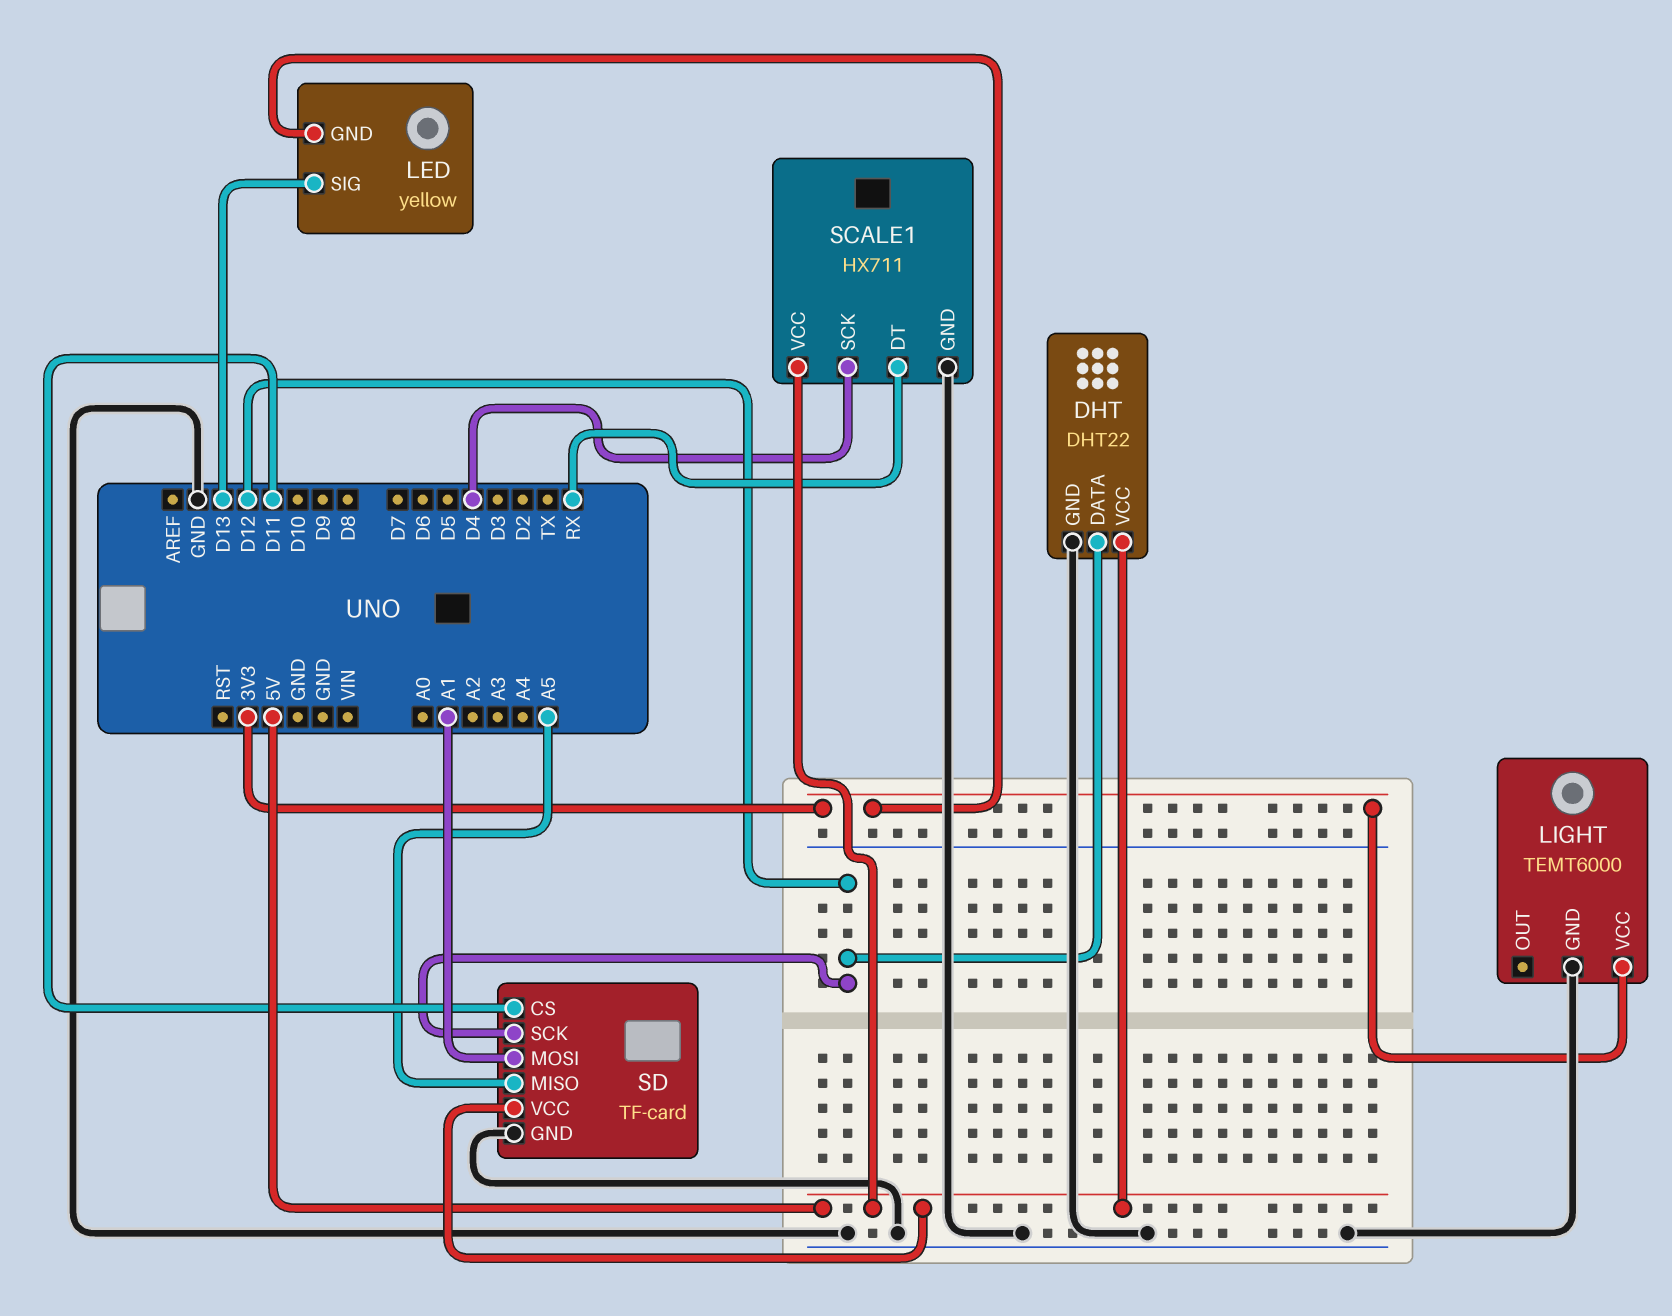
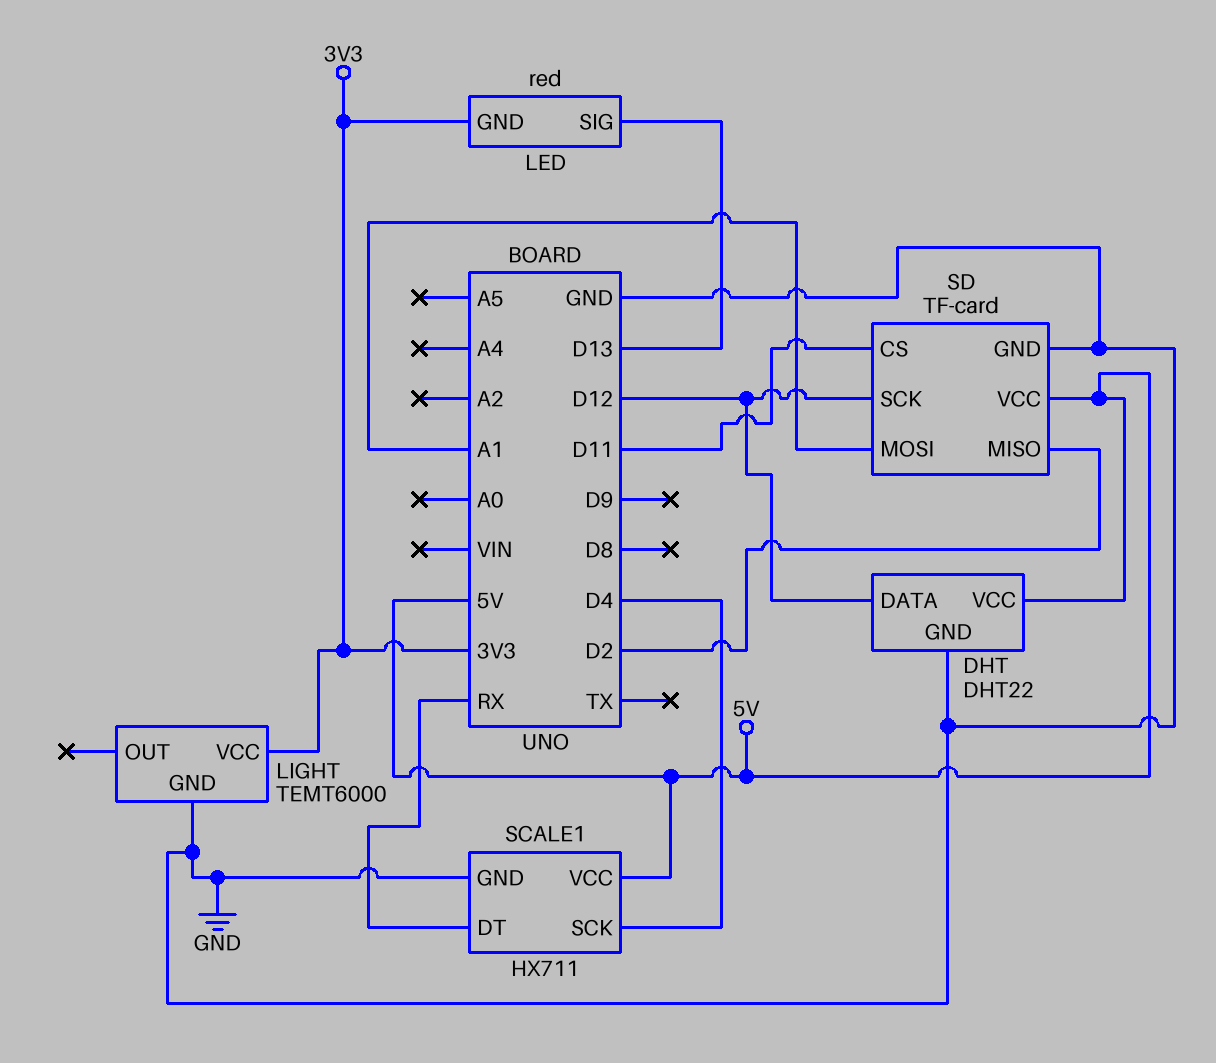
LED: yellow -> red
SD pin MISO: A5 -> D2

